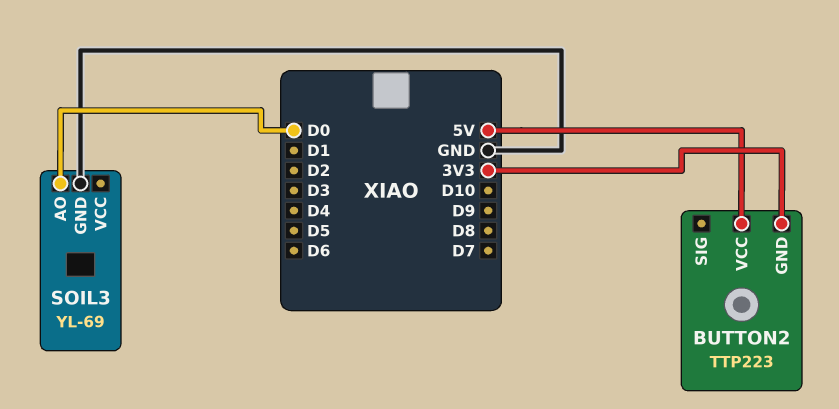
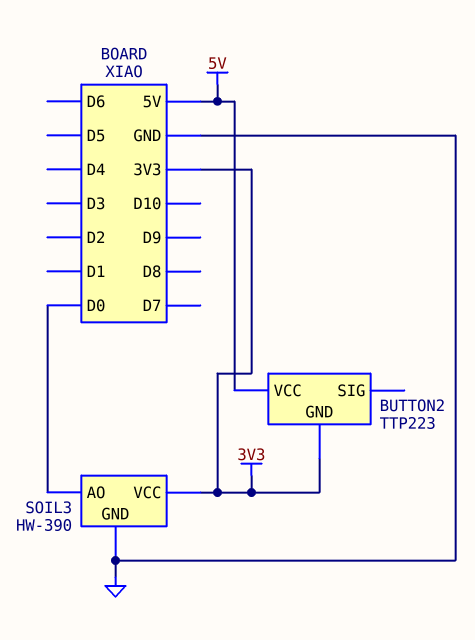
SOIL3: YL-69 -> HW-390
SOIL3 pin VCC: none -> 3V3

